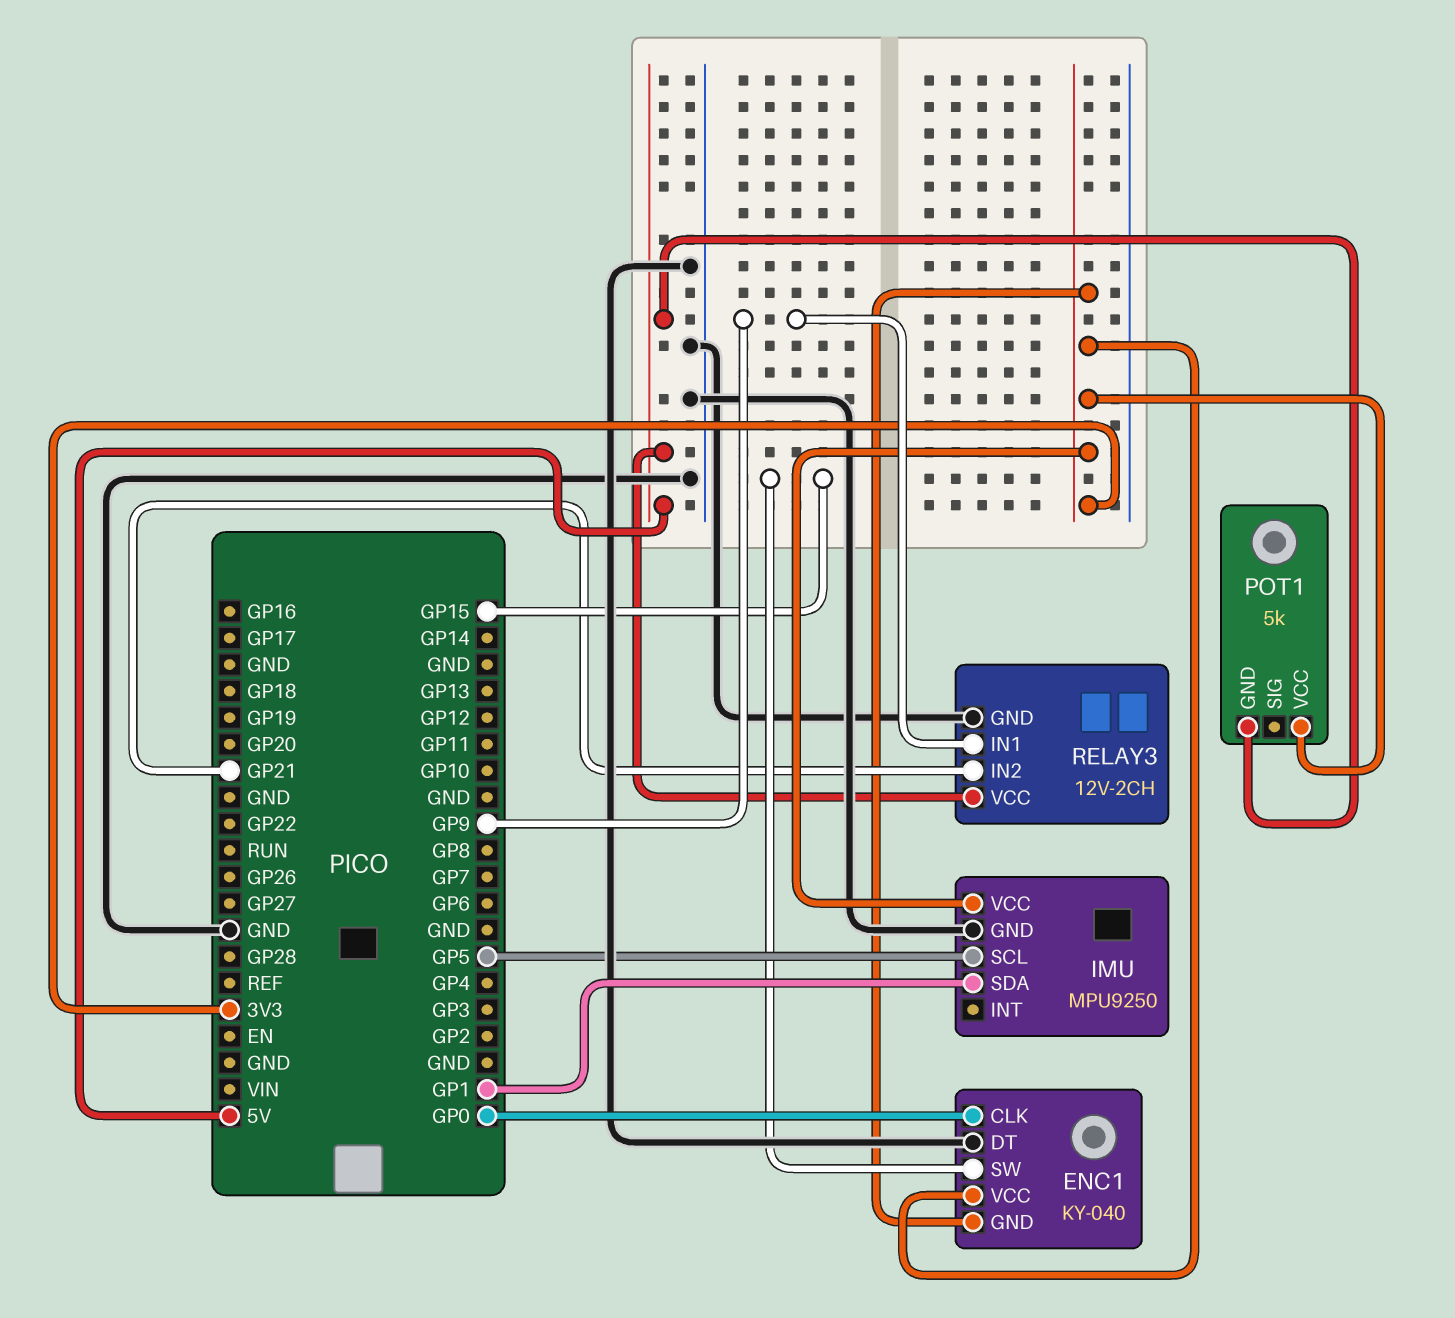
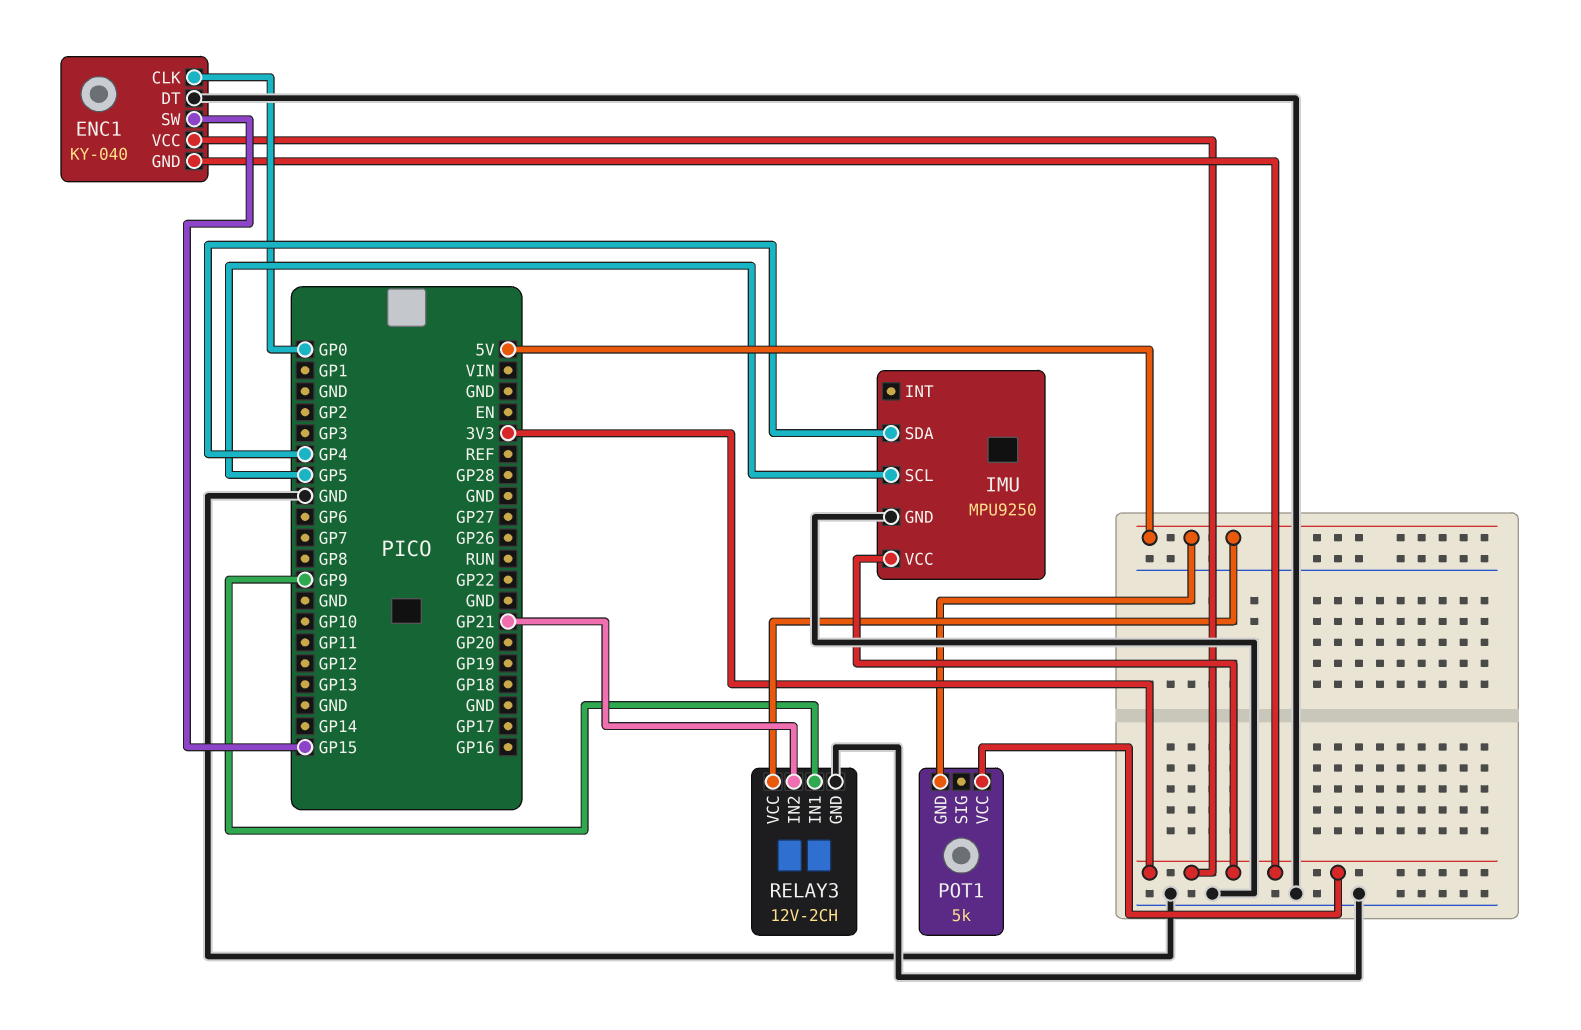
IMU pin SDA: GP1 -> GP4

